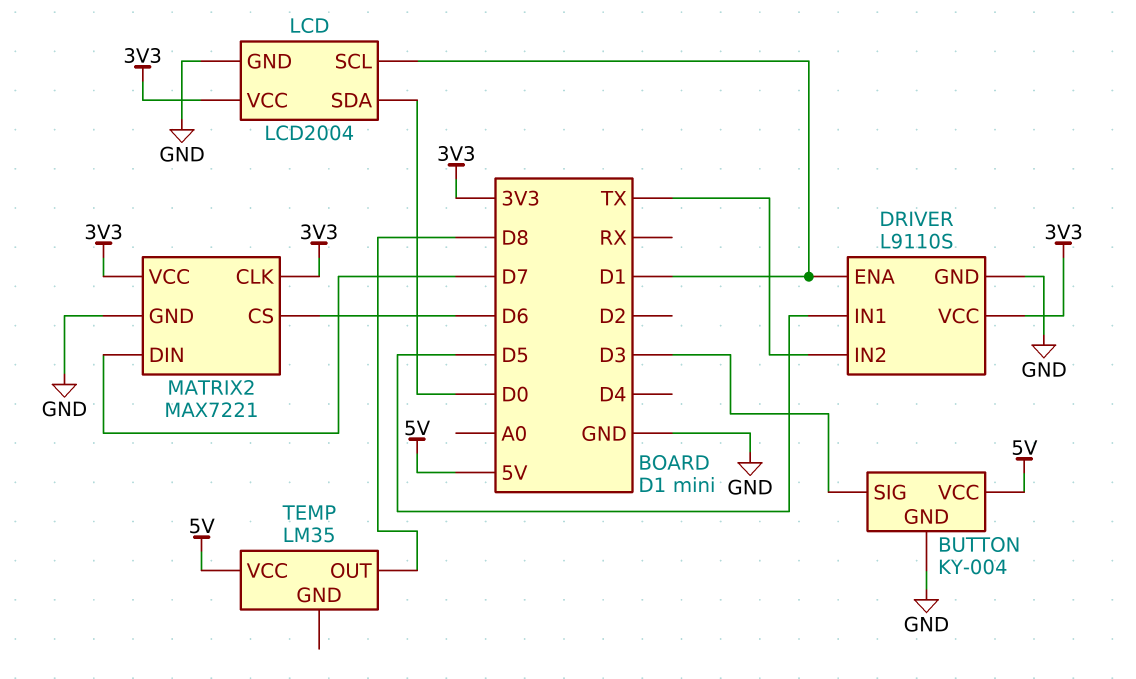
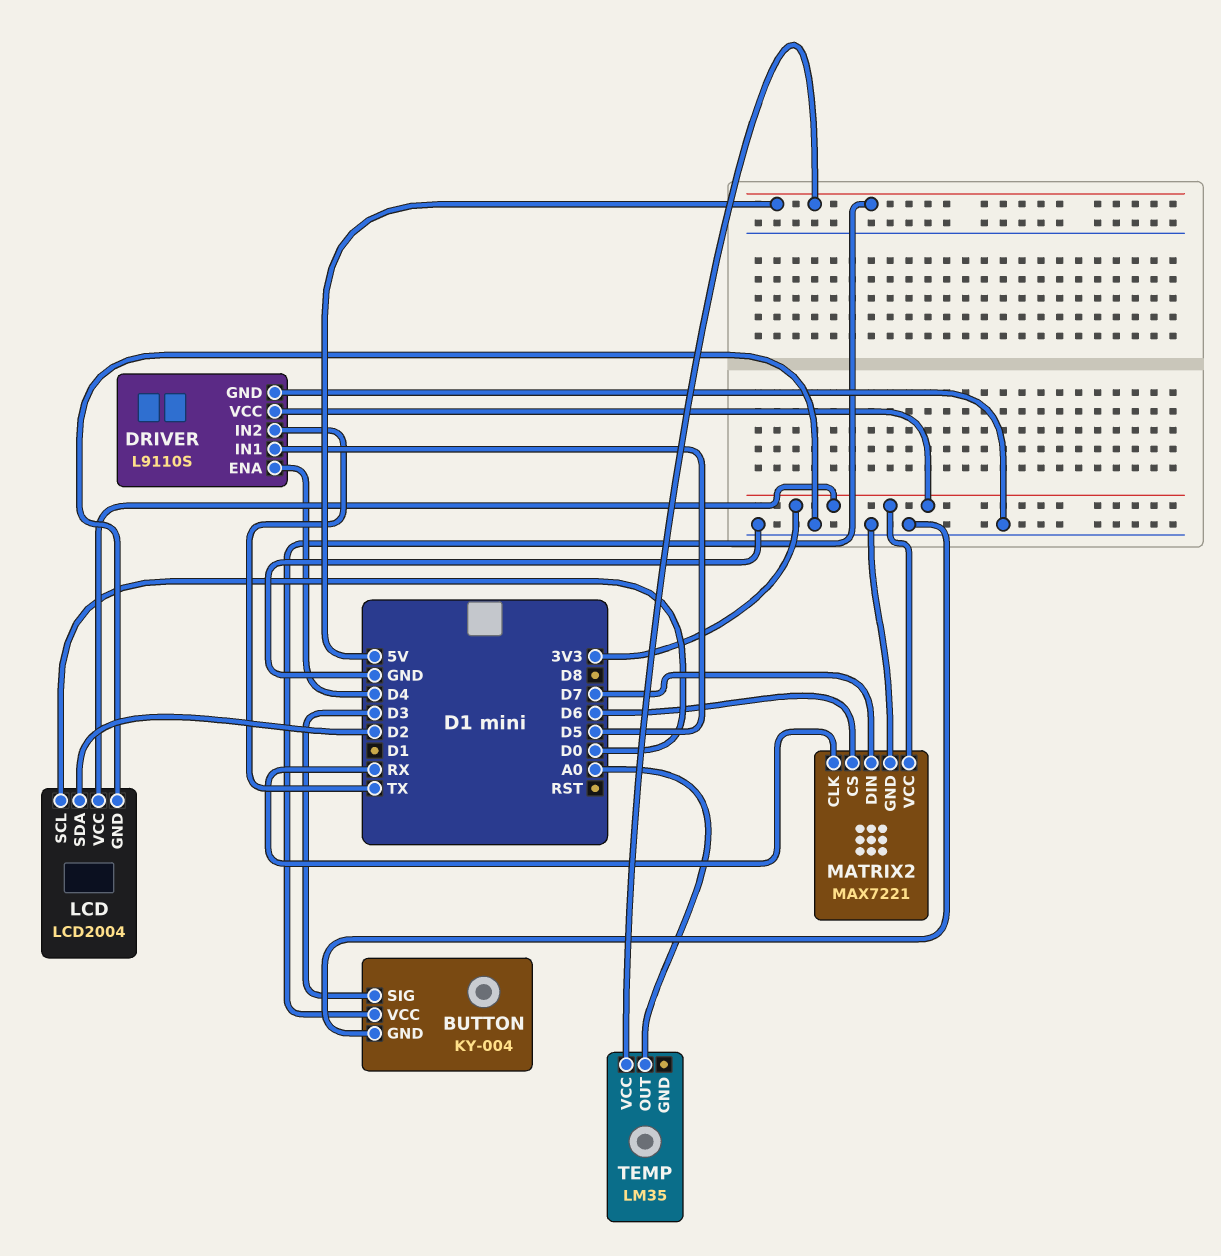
DRIVER pin ENA: D1 -> D4
LCD pin SCL: D1 -> D0
LCD pin SDA: D0 -> D2
MATRIX2 pin CLK: 3V3 -> RX
TEMP pin OUT: D8 -> A0

